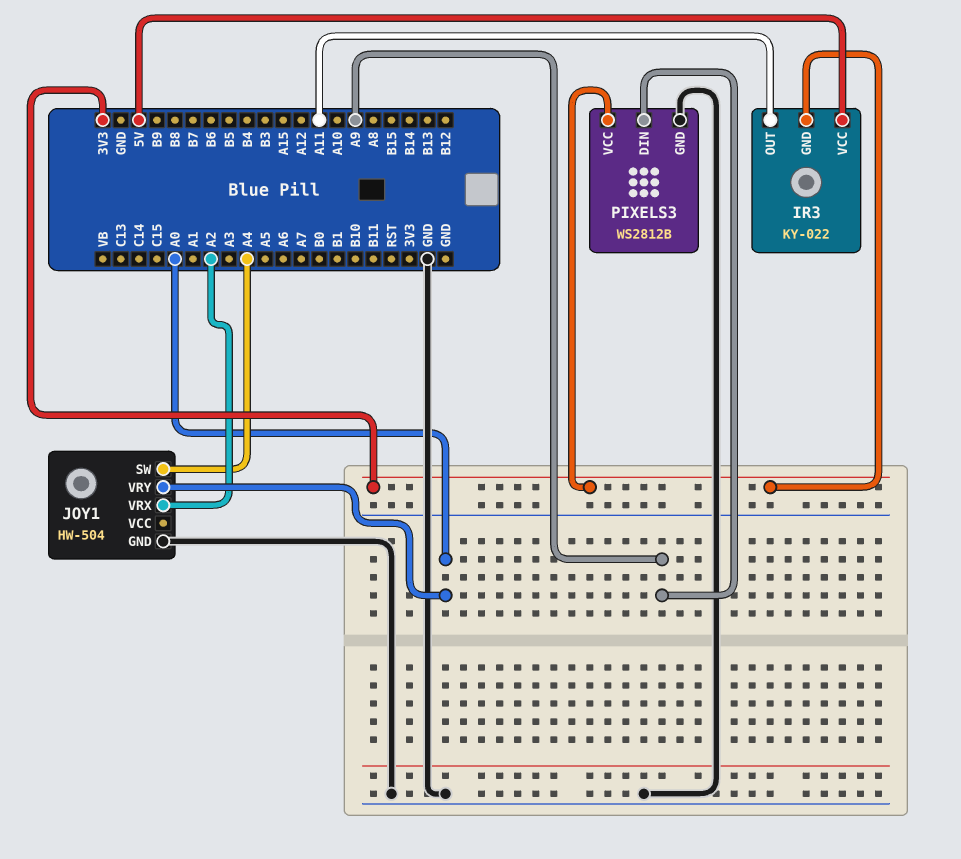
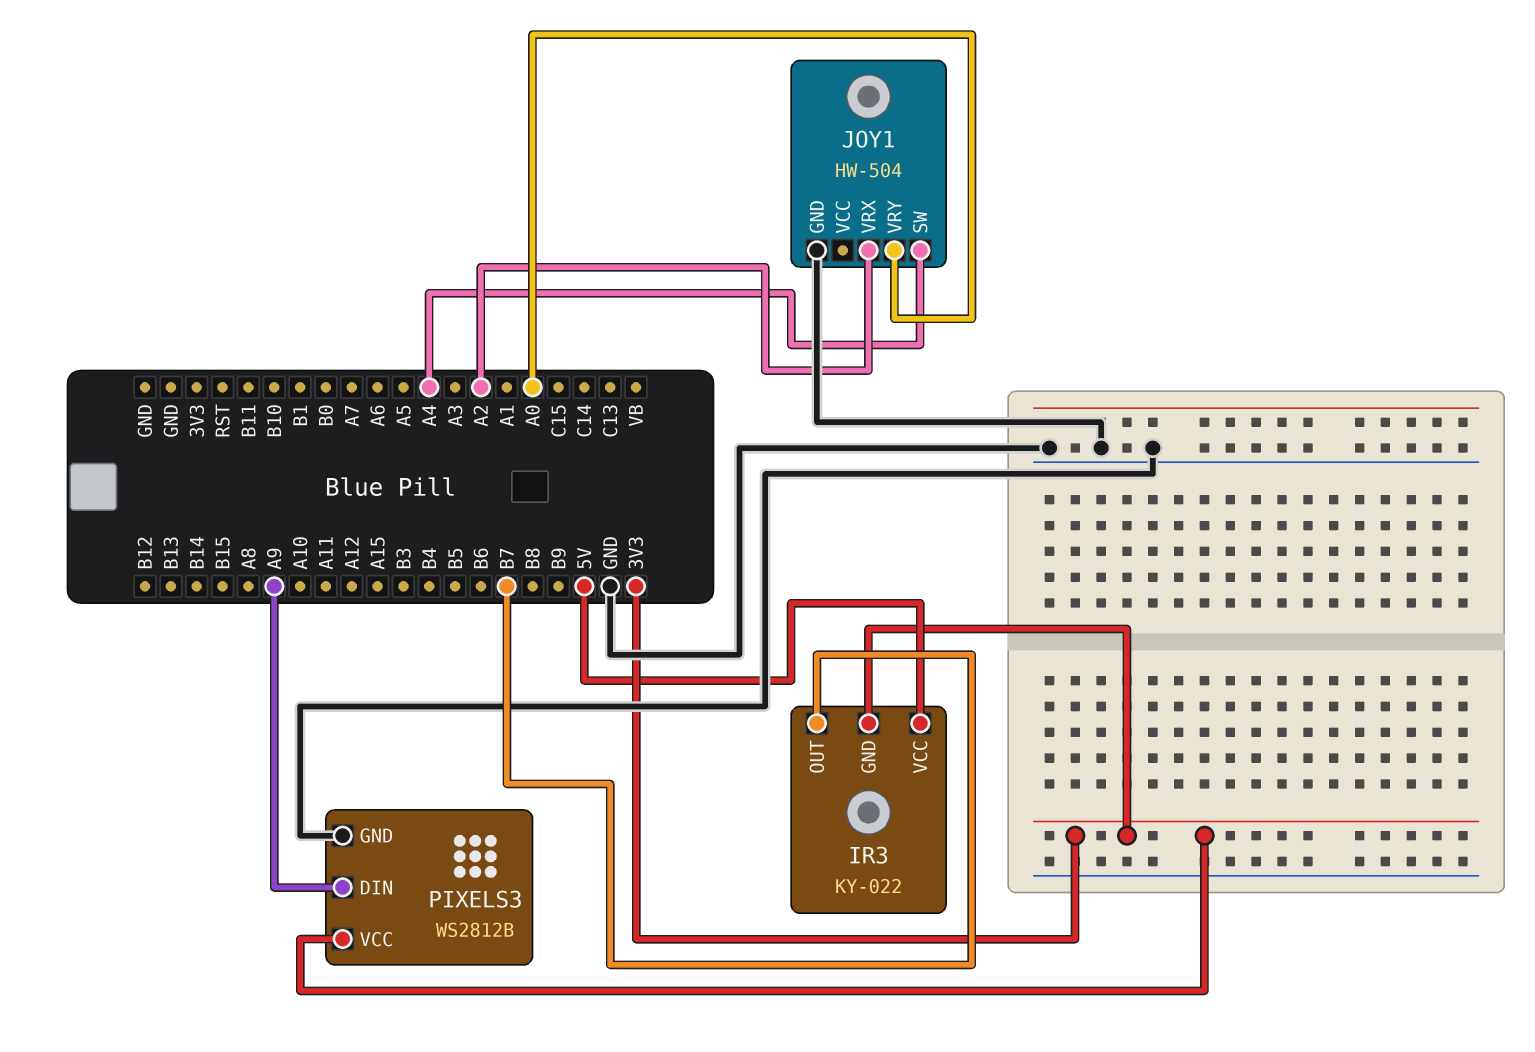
IR3 pin OUT: A11 -> B7

